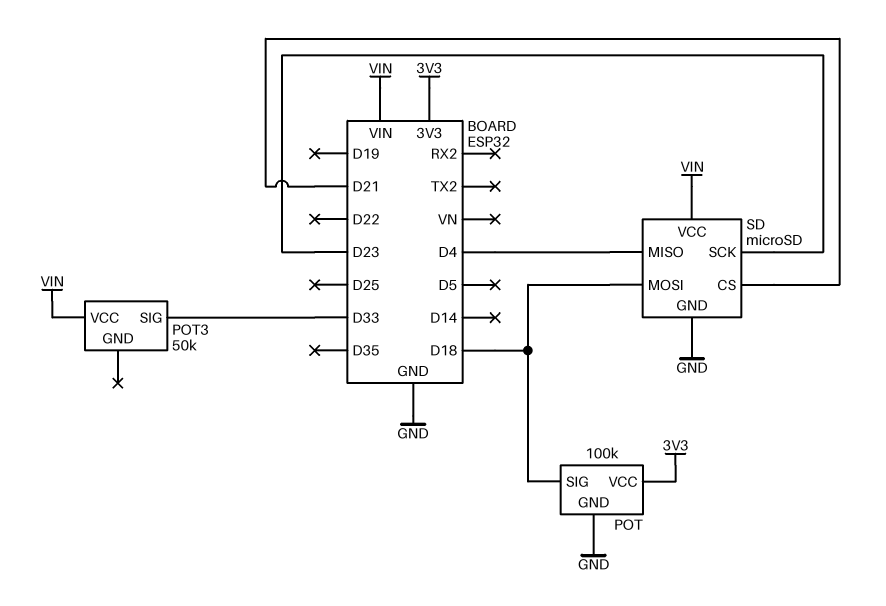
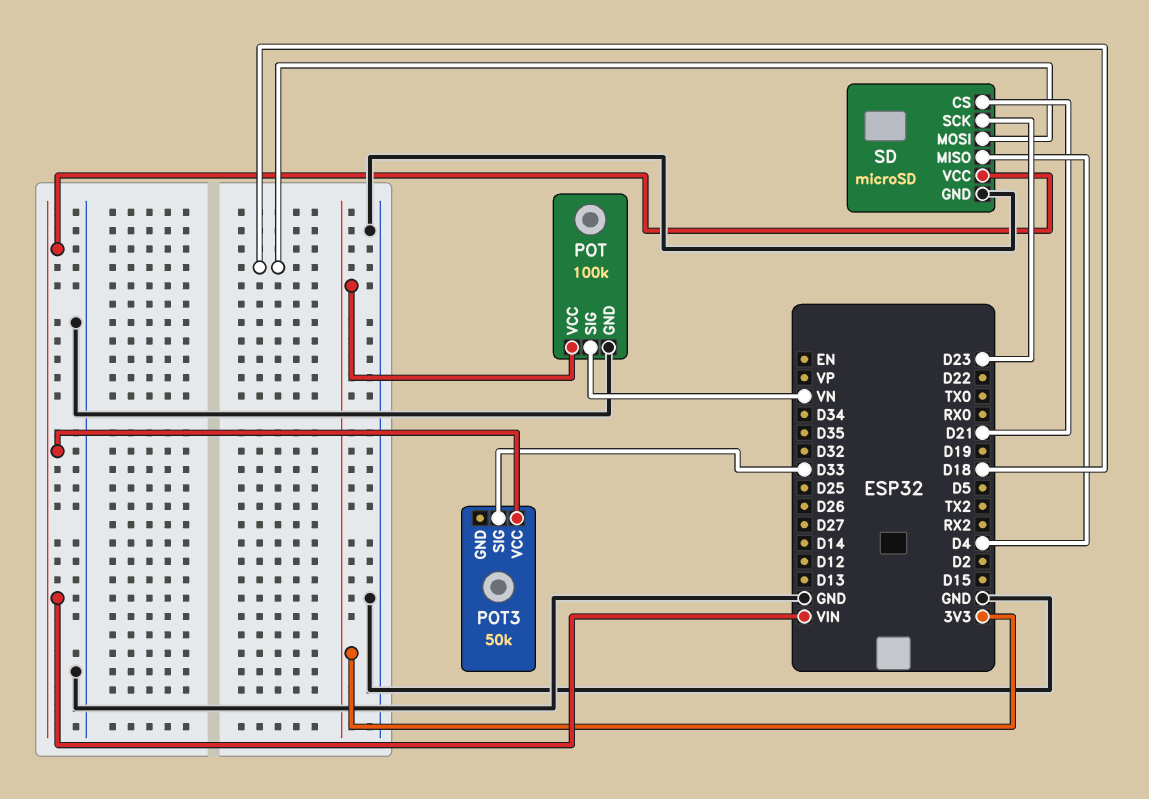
POT pin SIG: D18 -> VN

